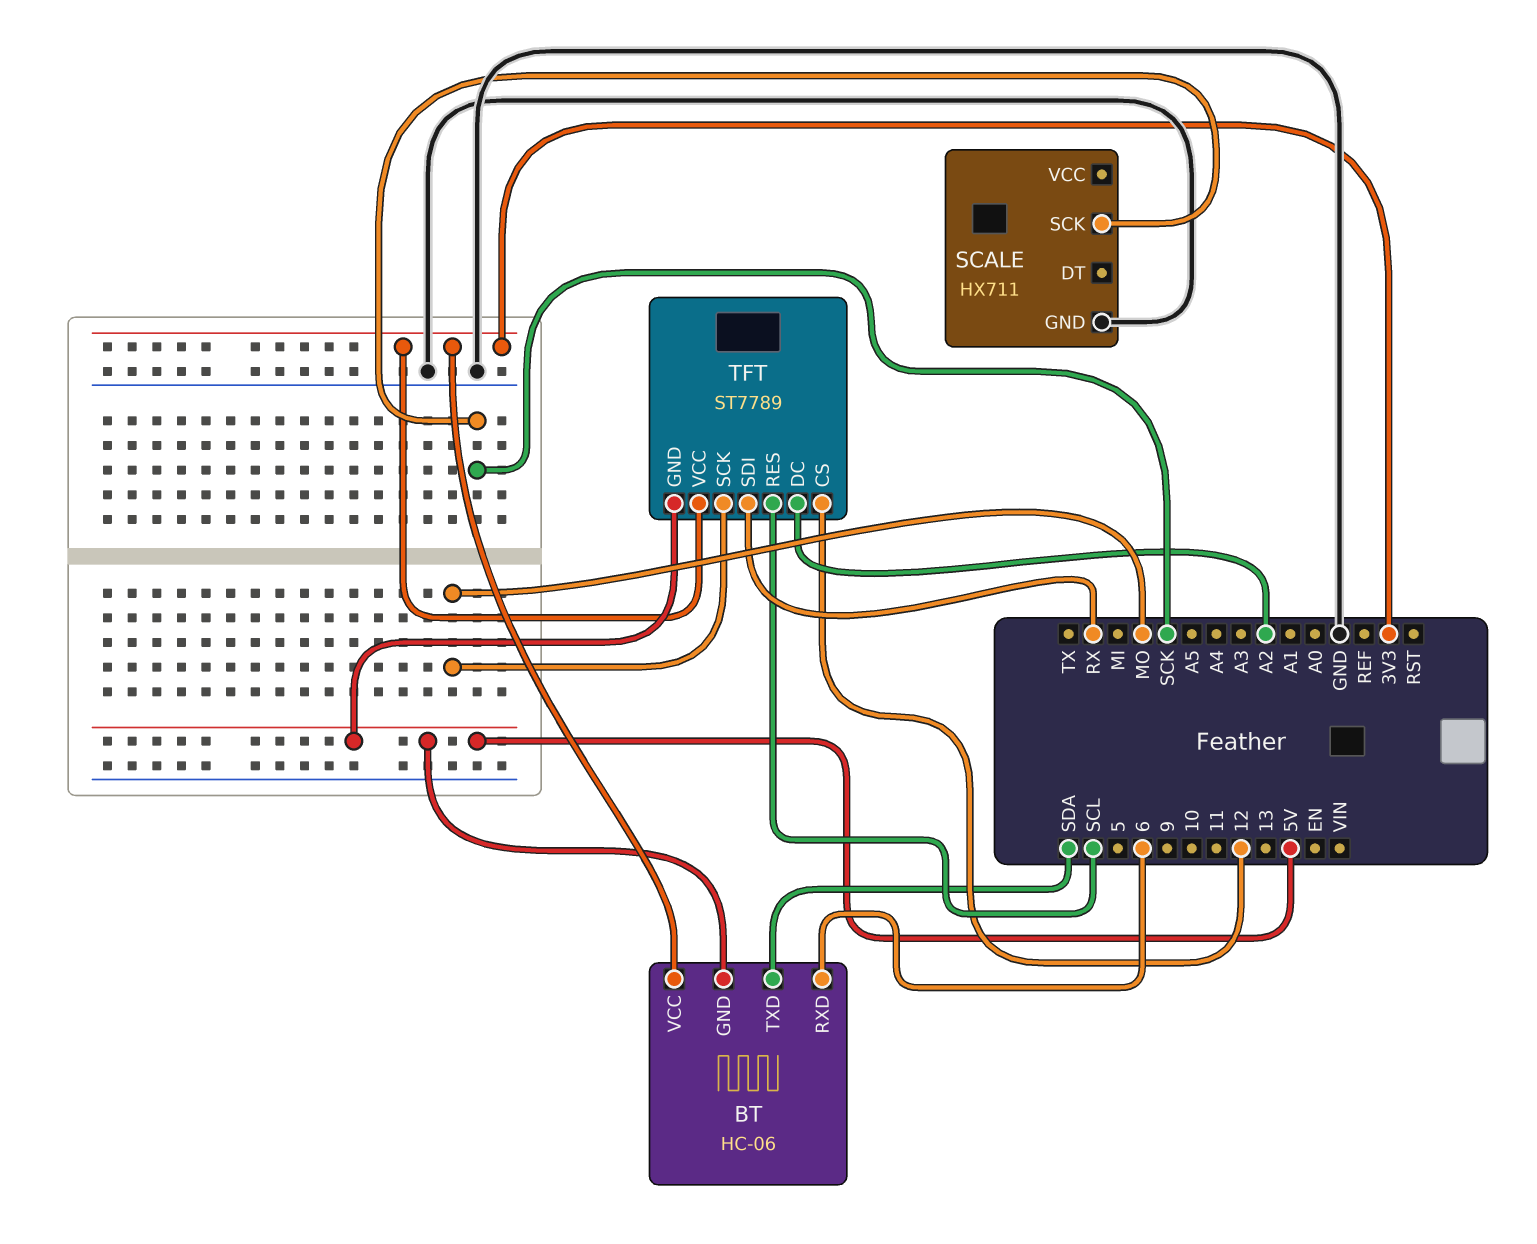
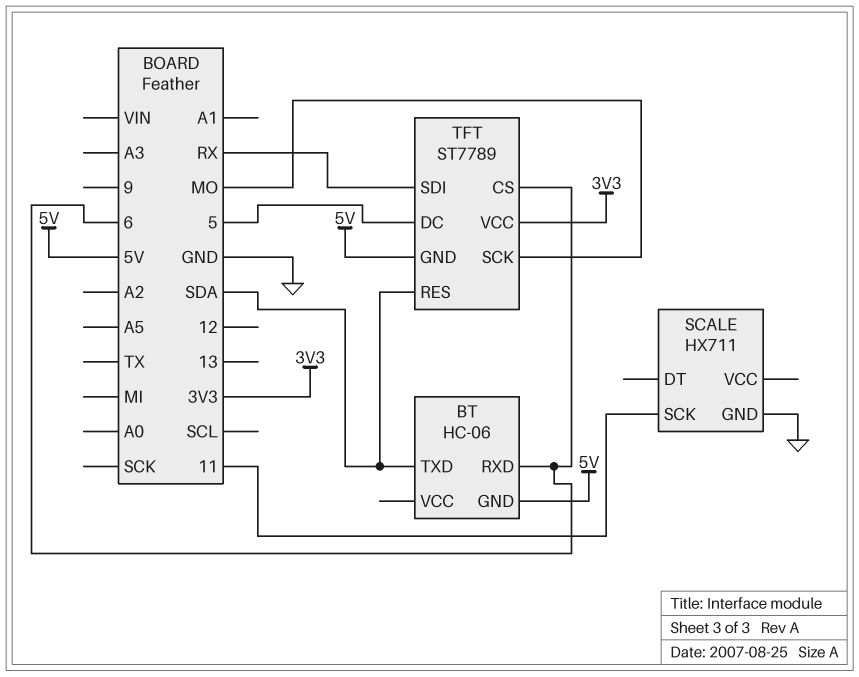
BT pin VCC: 3V3 -> none
SCALE pin SCK: SCK -> 11
TFT pin CS: 12 -> 6
TFT pin DC: A2 -> 5
TFT pin RES: SCL -> SDA

